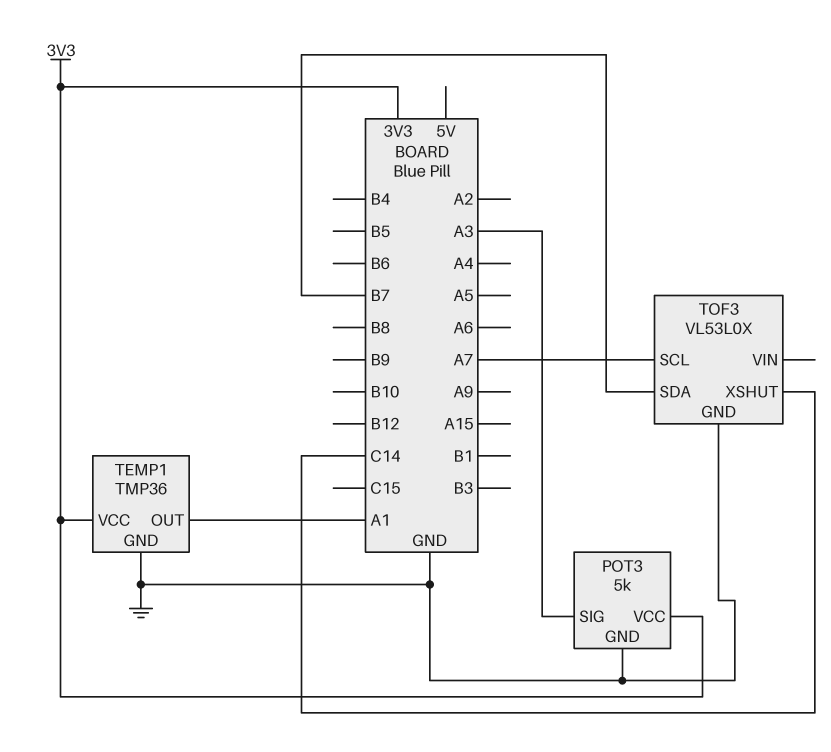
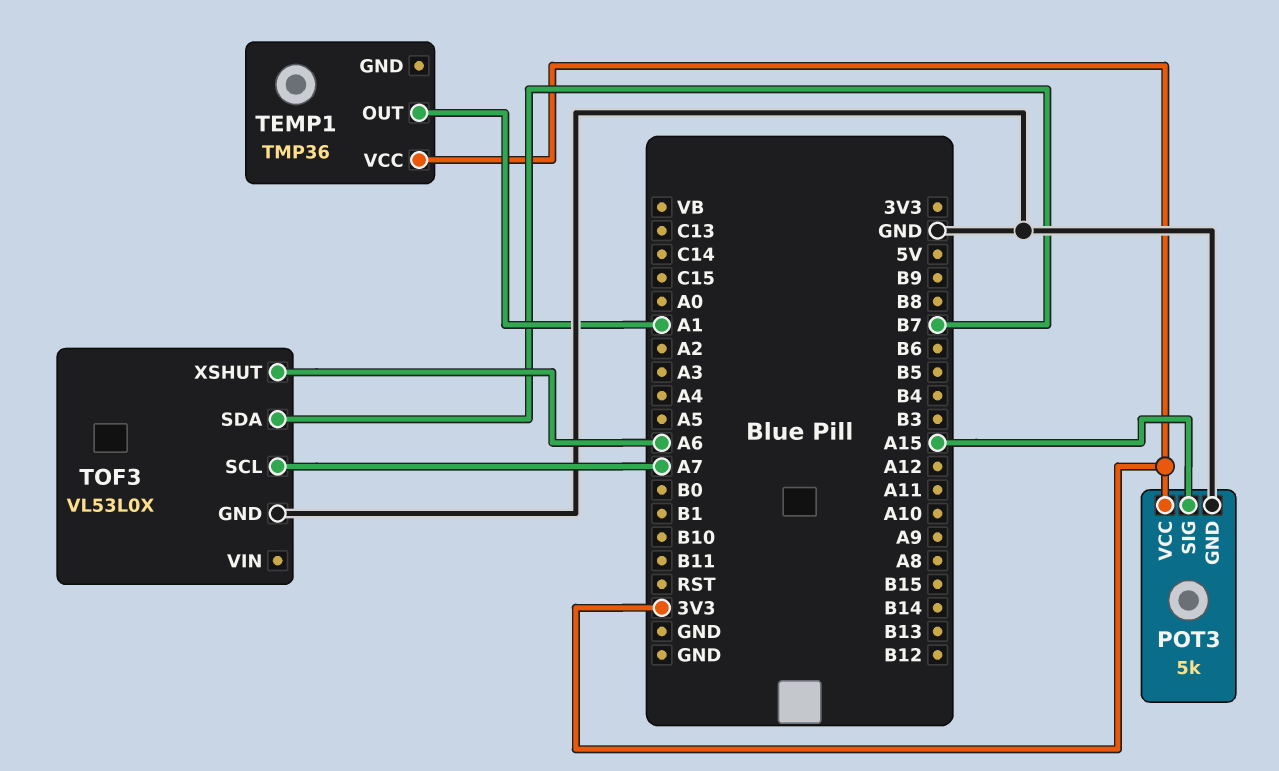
POT3 pin SIG: A3 -> A15
TEMP1 pin GND: GND -> none
TOF3 pin XSHUT: C14 -> A6

